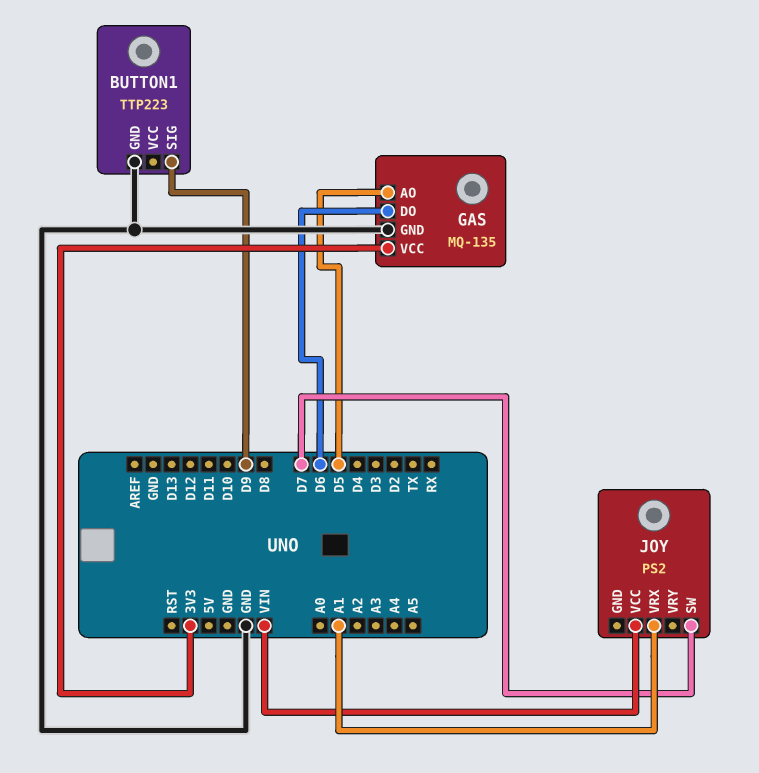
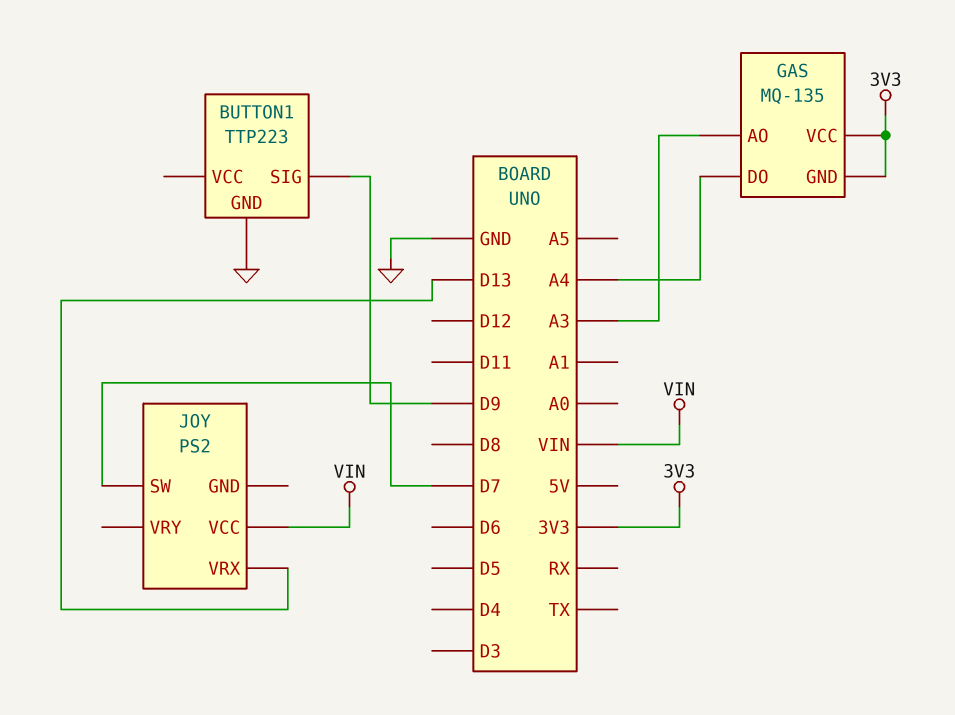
GAS pin AO: D5 -> A3
GAS pin DO: D6 -> A4
GAS pin GND: GND -> 3V3
JOY pin VRX: A1 -> D13

